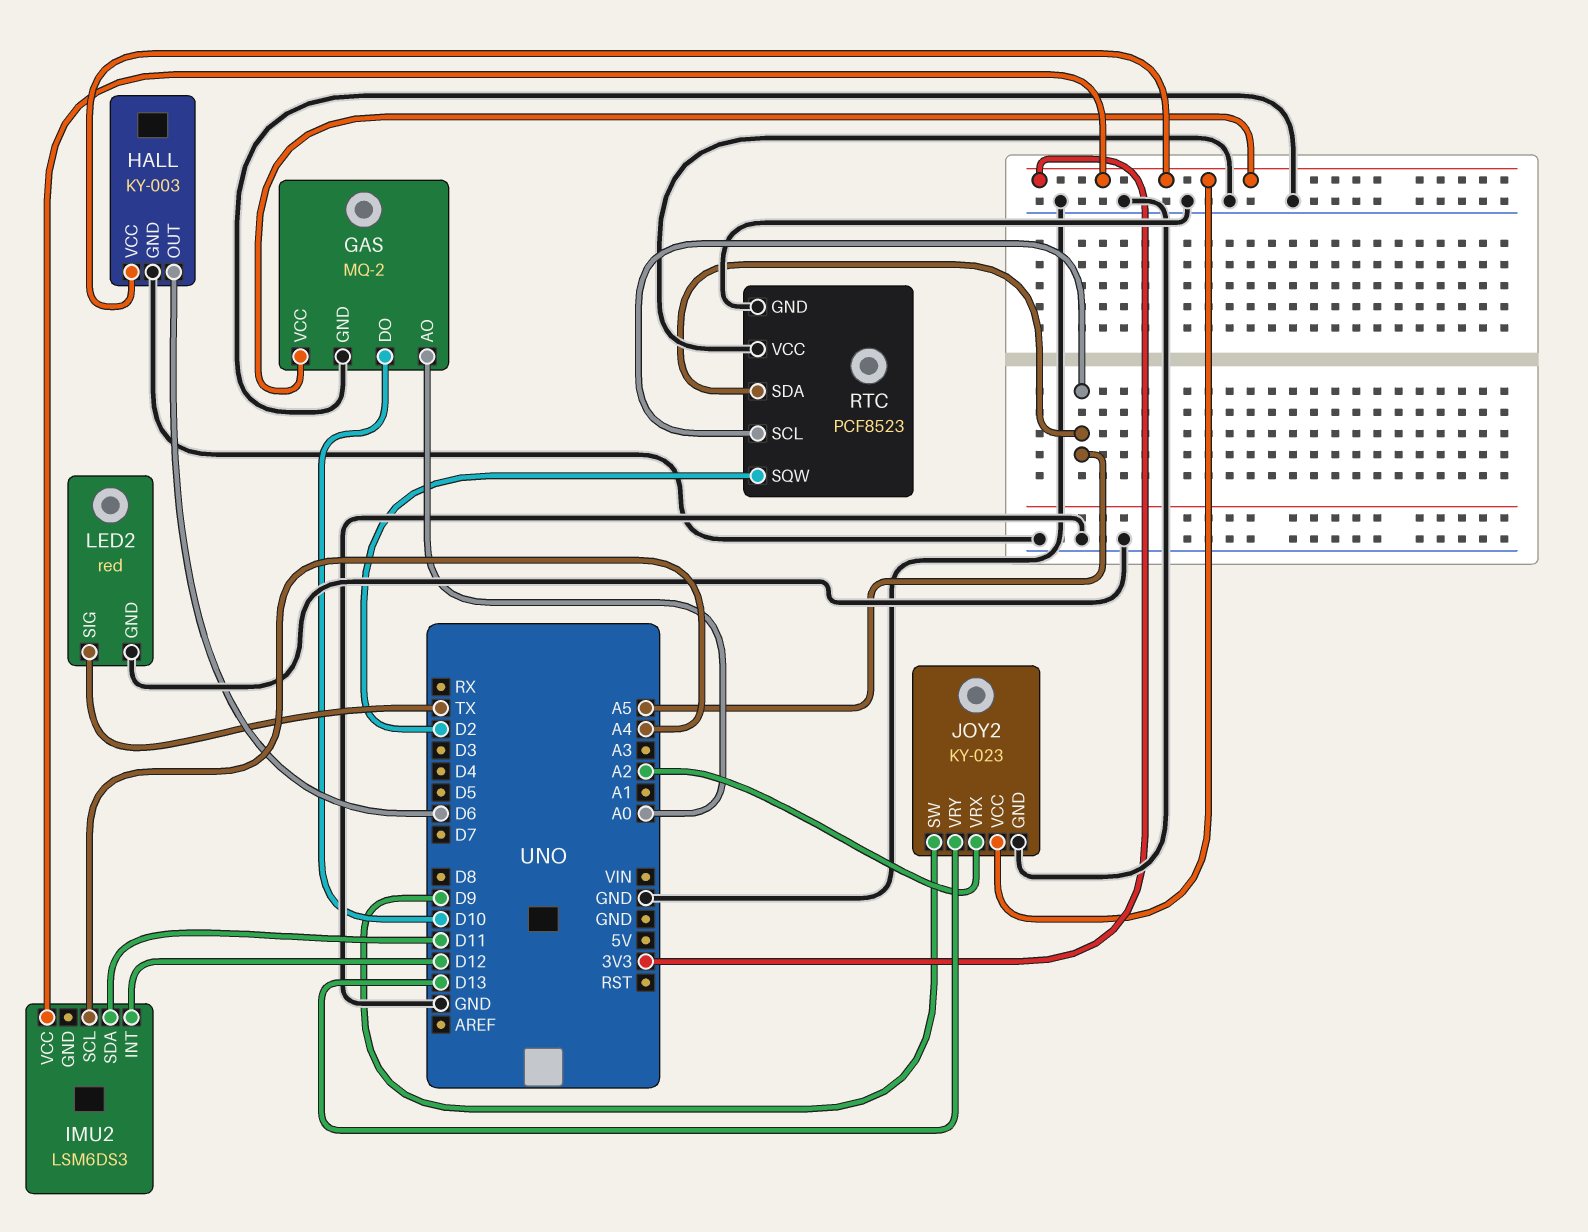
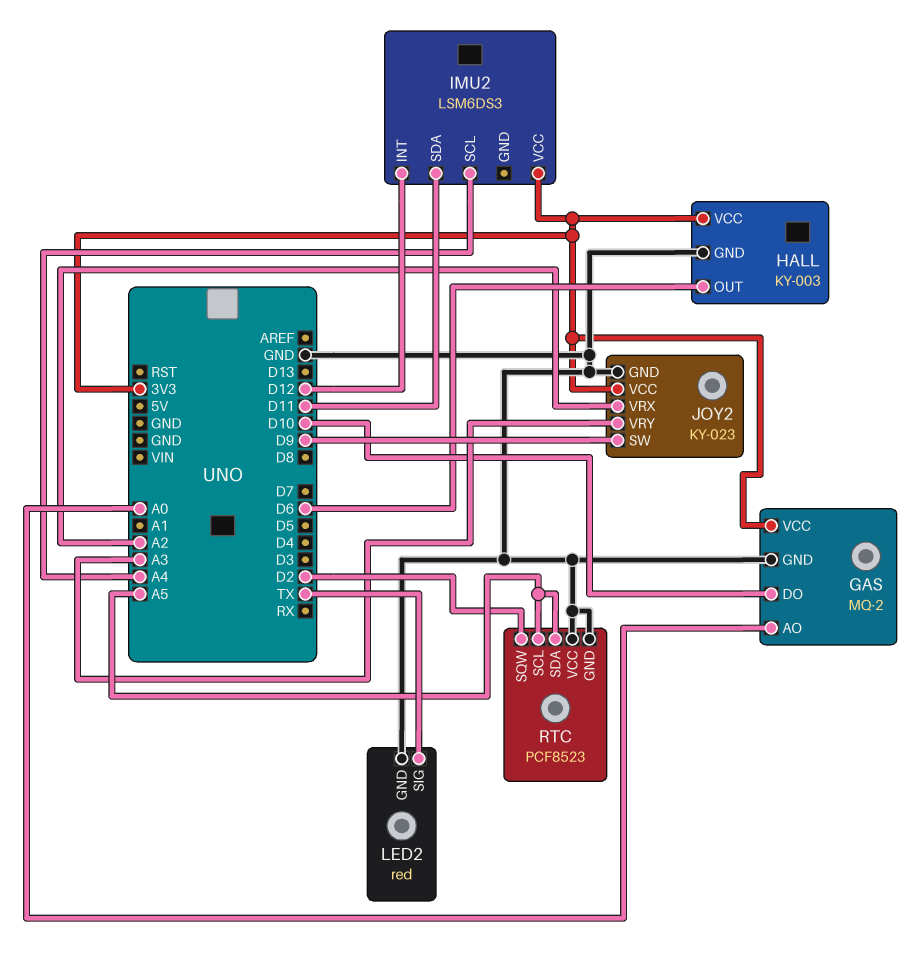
JOY2 pin VRY: D13 -> A3

